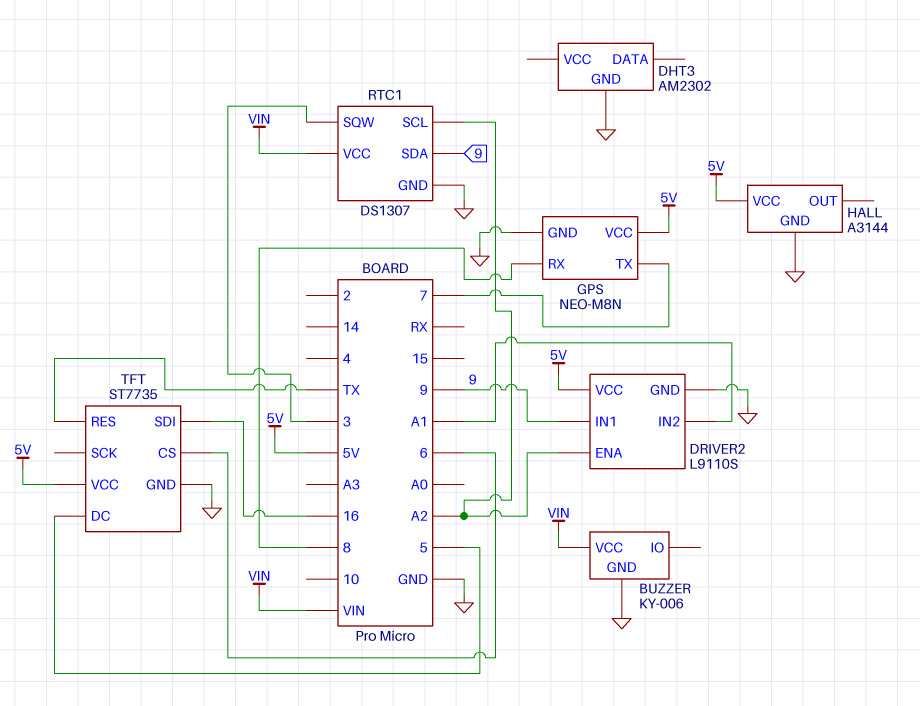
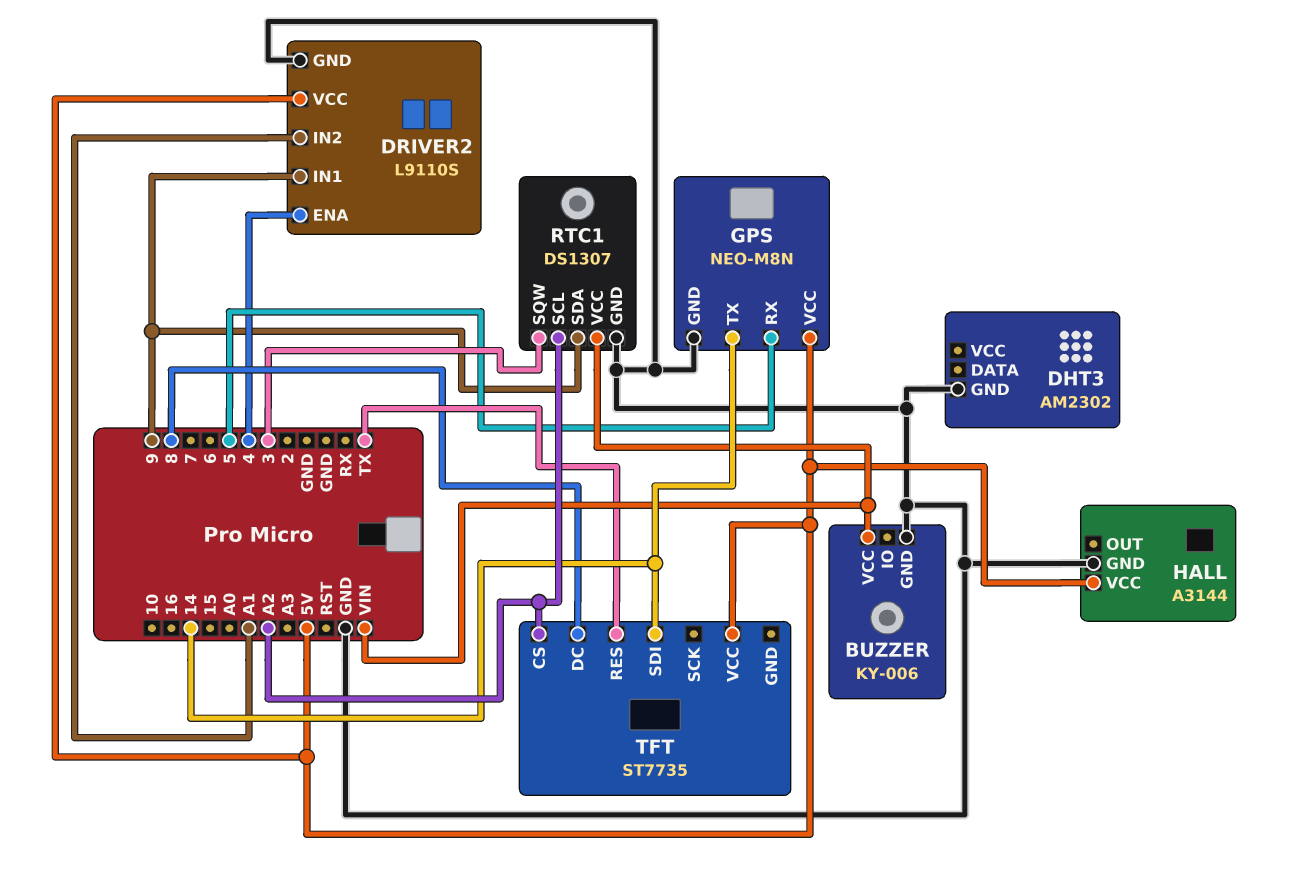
DRIVER2 pin ENA: A2 -> 4
GPS pin RX: 8 -> 5
GPS pin TX: 7 -> 14
TFT pin CS: 6 -> A2
TFT pin DC: 5 -> 8
TFT pin GND: GND -> none
TFT pin SDI: 16 -> 14

